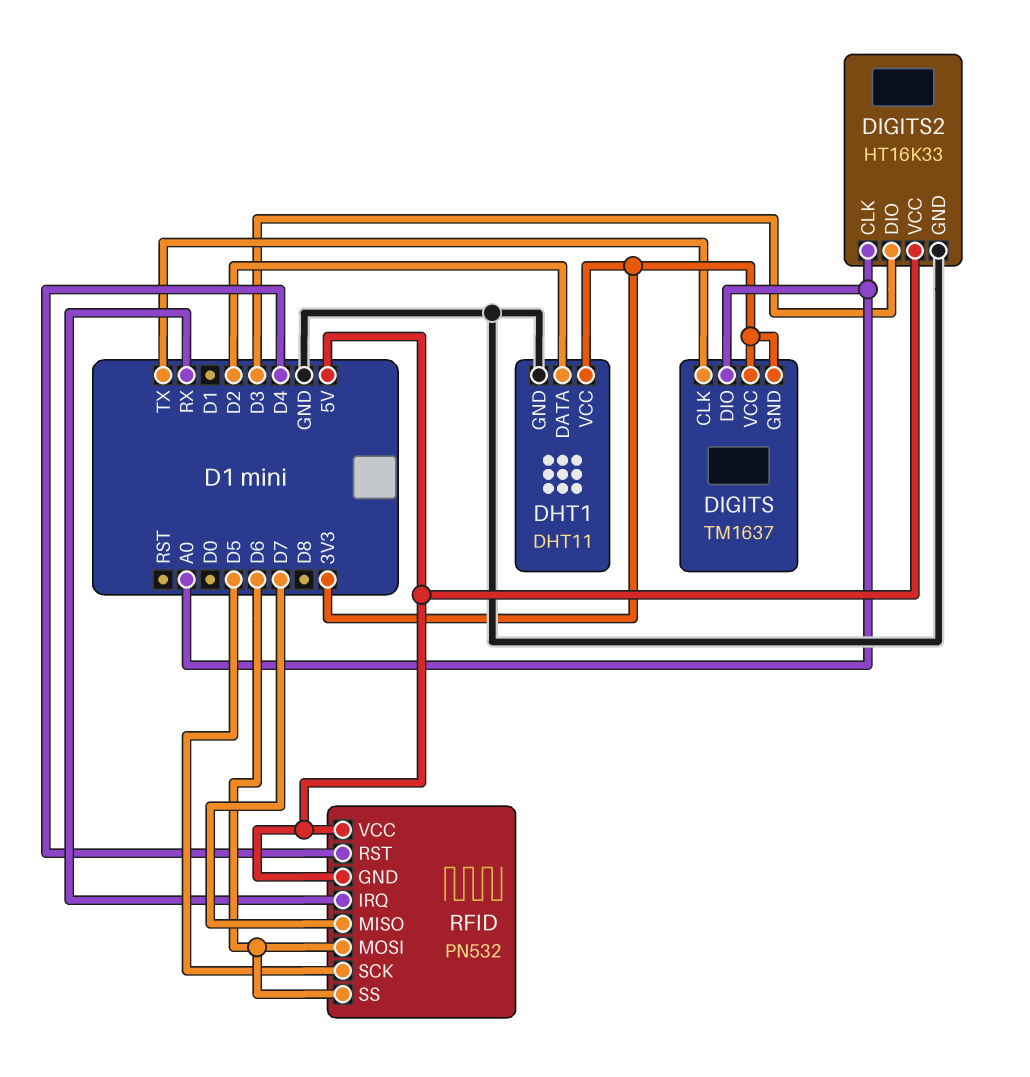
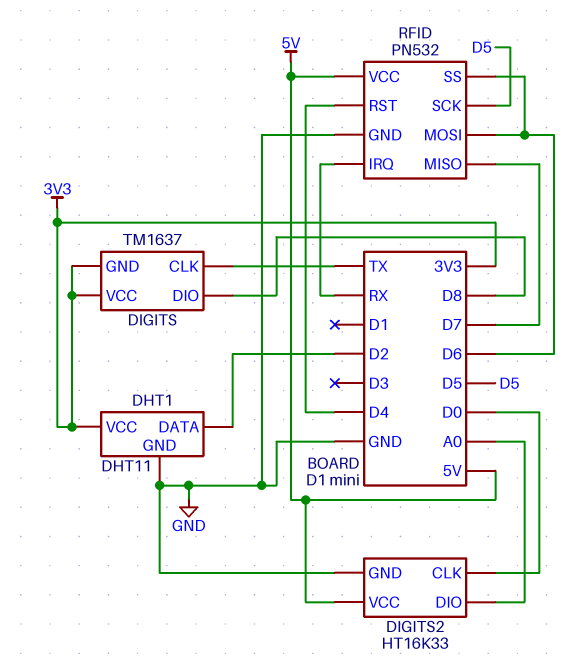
DIGITS pin DIO: A0 -> D8
DIGITS2 pin CLK: A0 -> D0
DIGITS2 pin DIO: D3 -> A0
RFID pin GND: 5V -> GND

